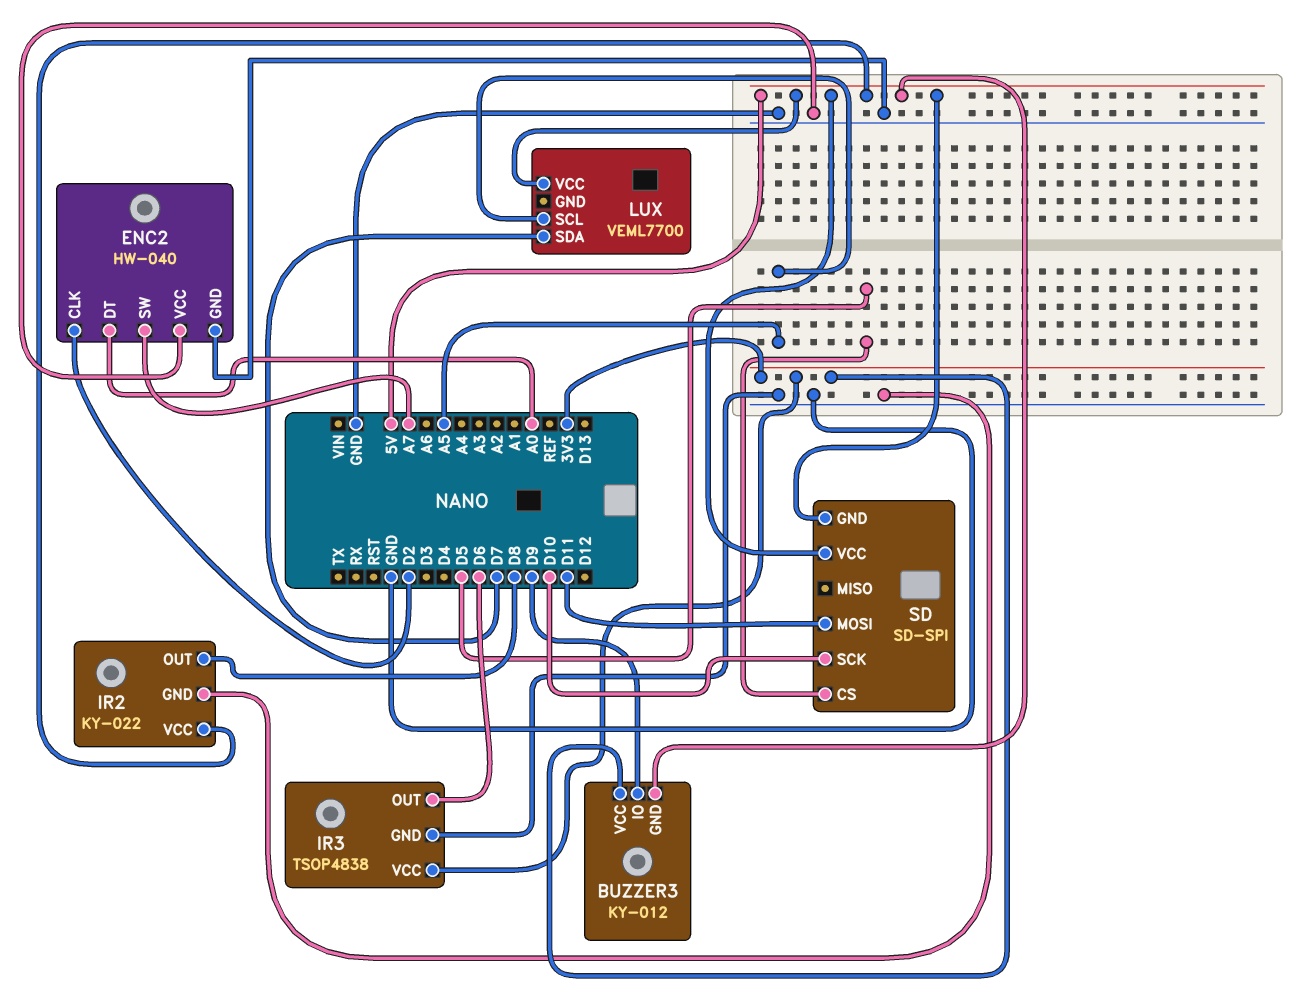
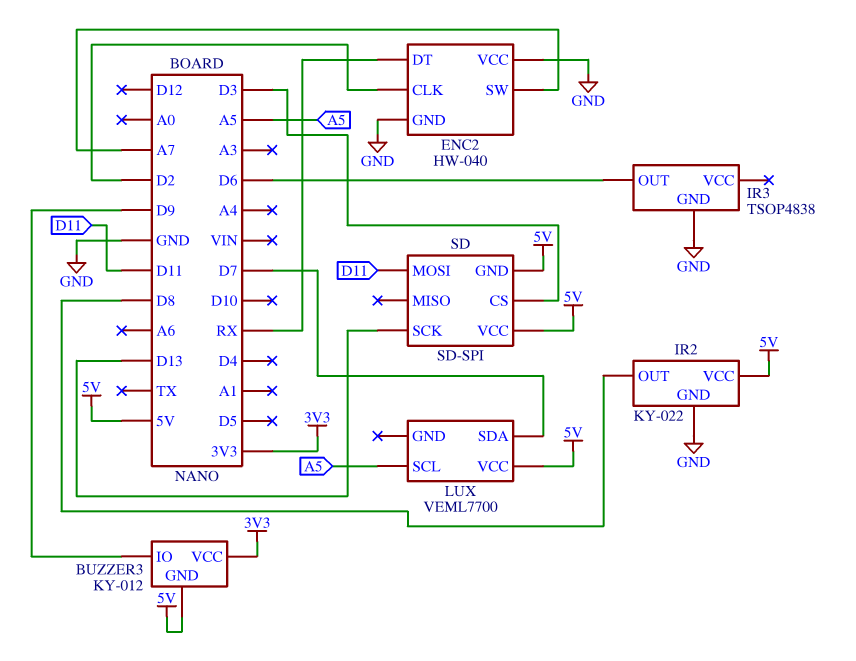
ENC2 pin DT: A0 -> RX
IR3 pin VCC: 3V3 -> none
SD pin CS: D5 -> D3
SD pin SCK: D10 -> D13

